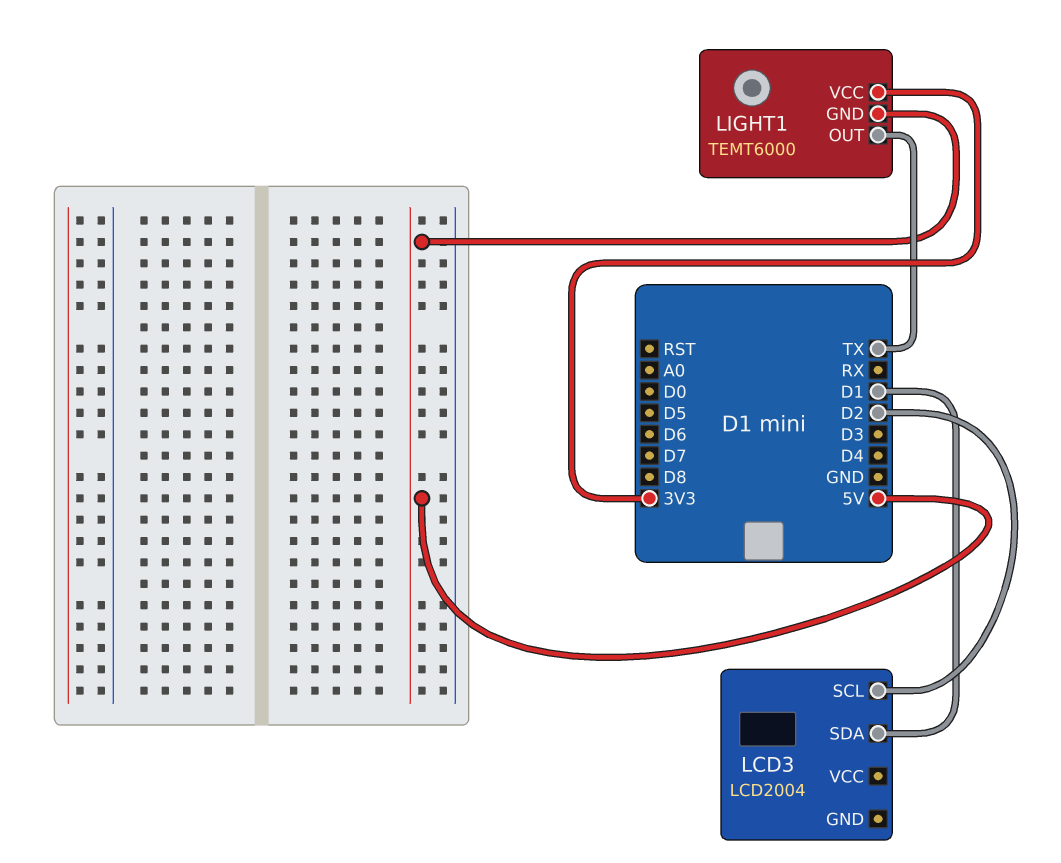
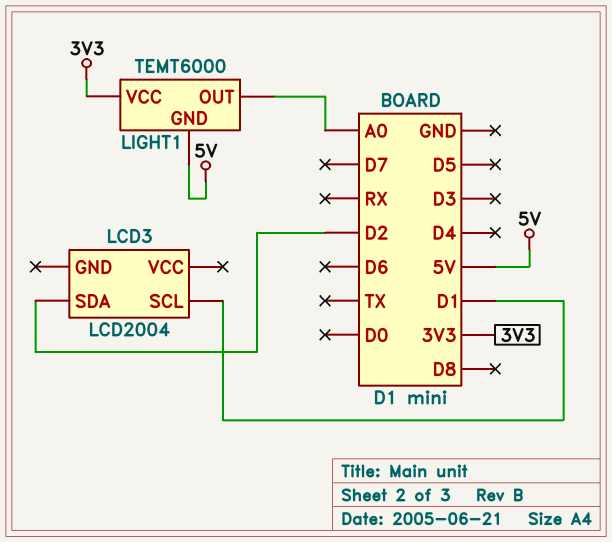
LCD3 pin SCL: D2 -> D1
LCD3 pin SDA: D1 -> D2
LIGHT1 pin OUT: TX -> A0

